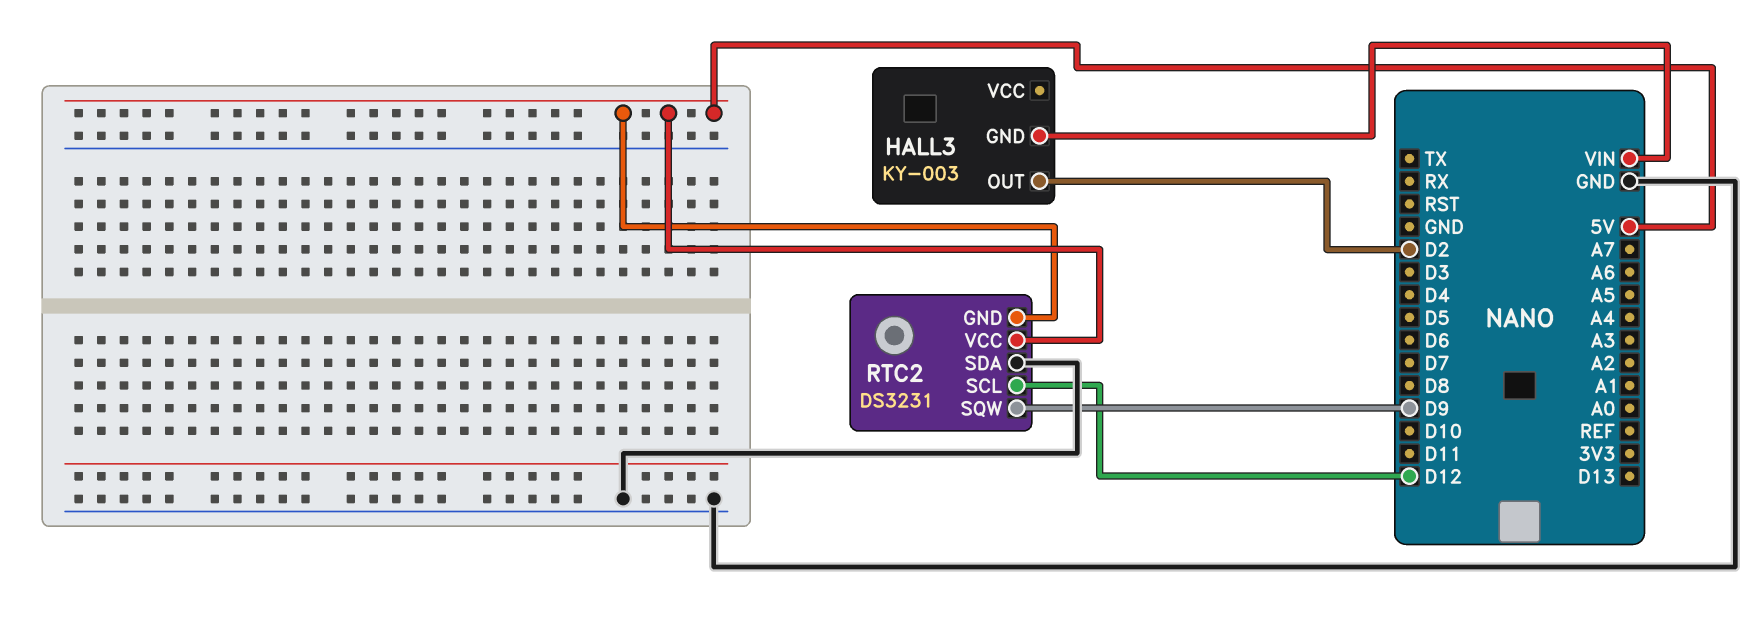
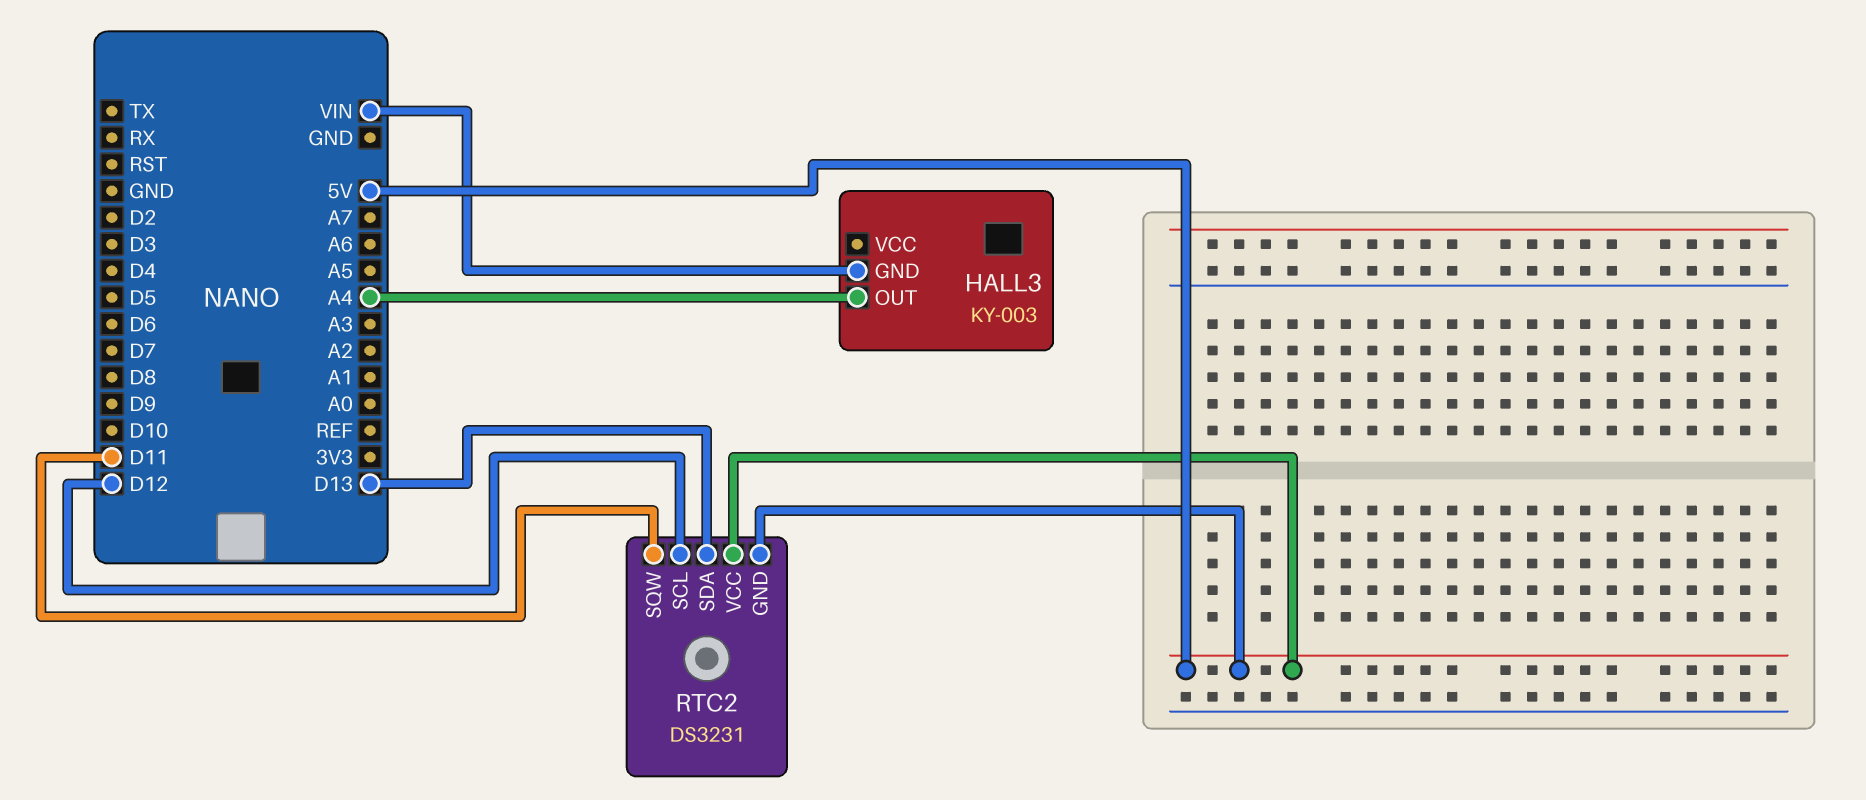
HALL3 pin OUT: D2 -> A4
RTC2 pin SDA: GND -> D13
RTC2 pin SQW: D9 -> D11

